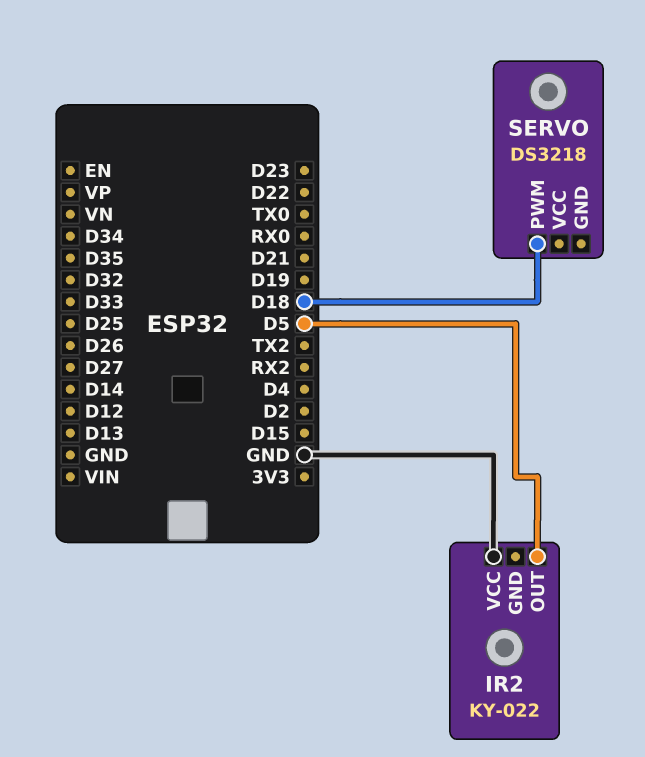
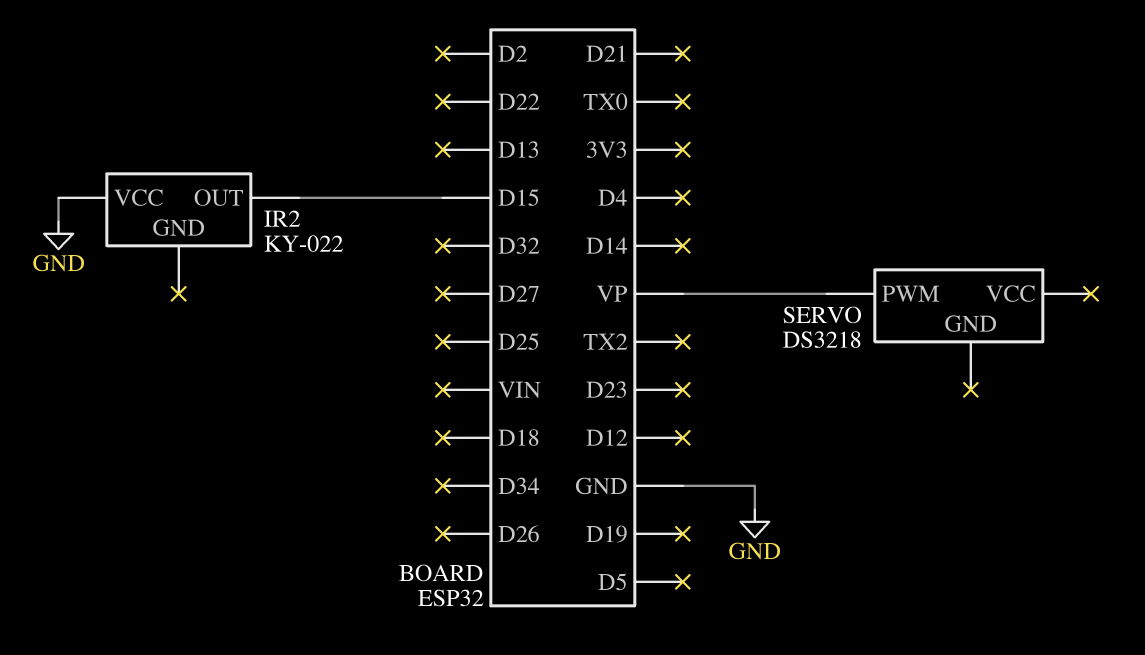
IR2 pin OUT: D5 -> D15
SERVO pin PWM: D18 -> VP

